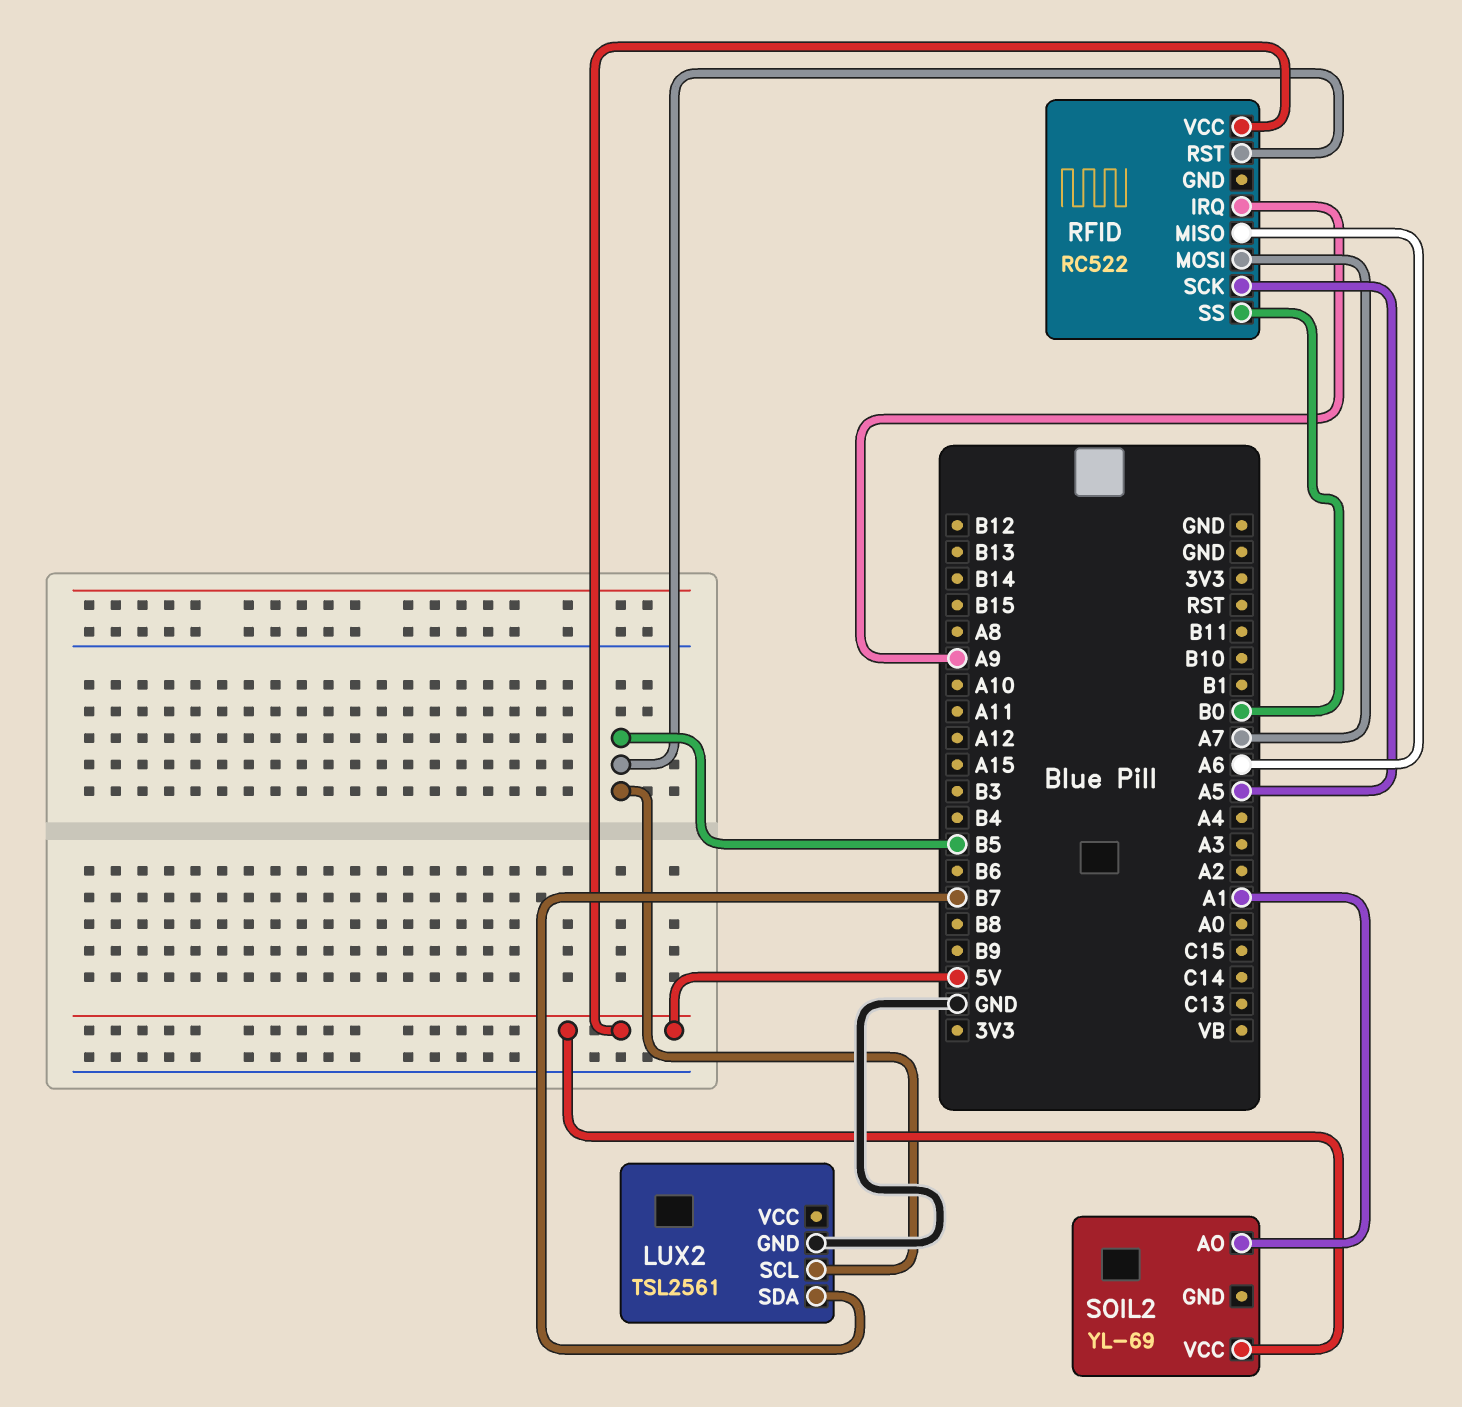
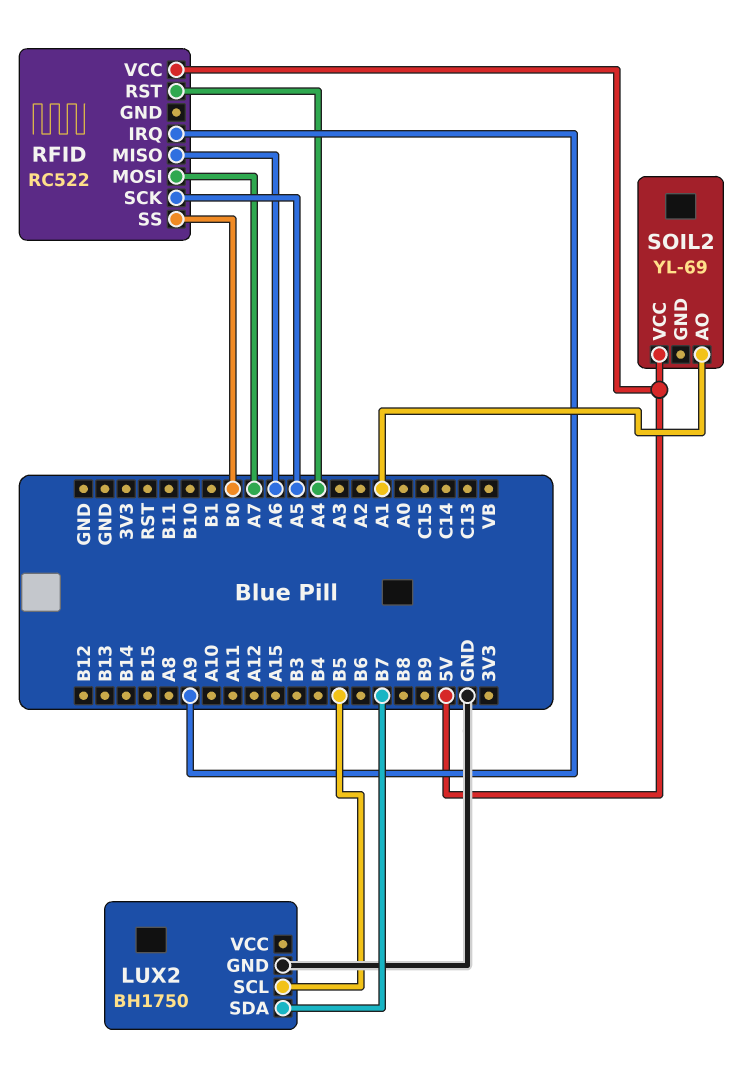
LUX2: TSL2561 -> BH1750
RFID pin RST: B5 -> A4

